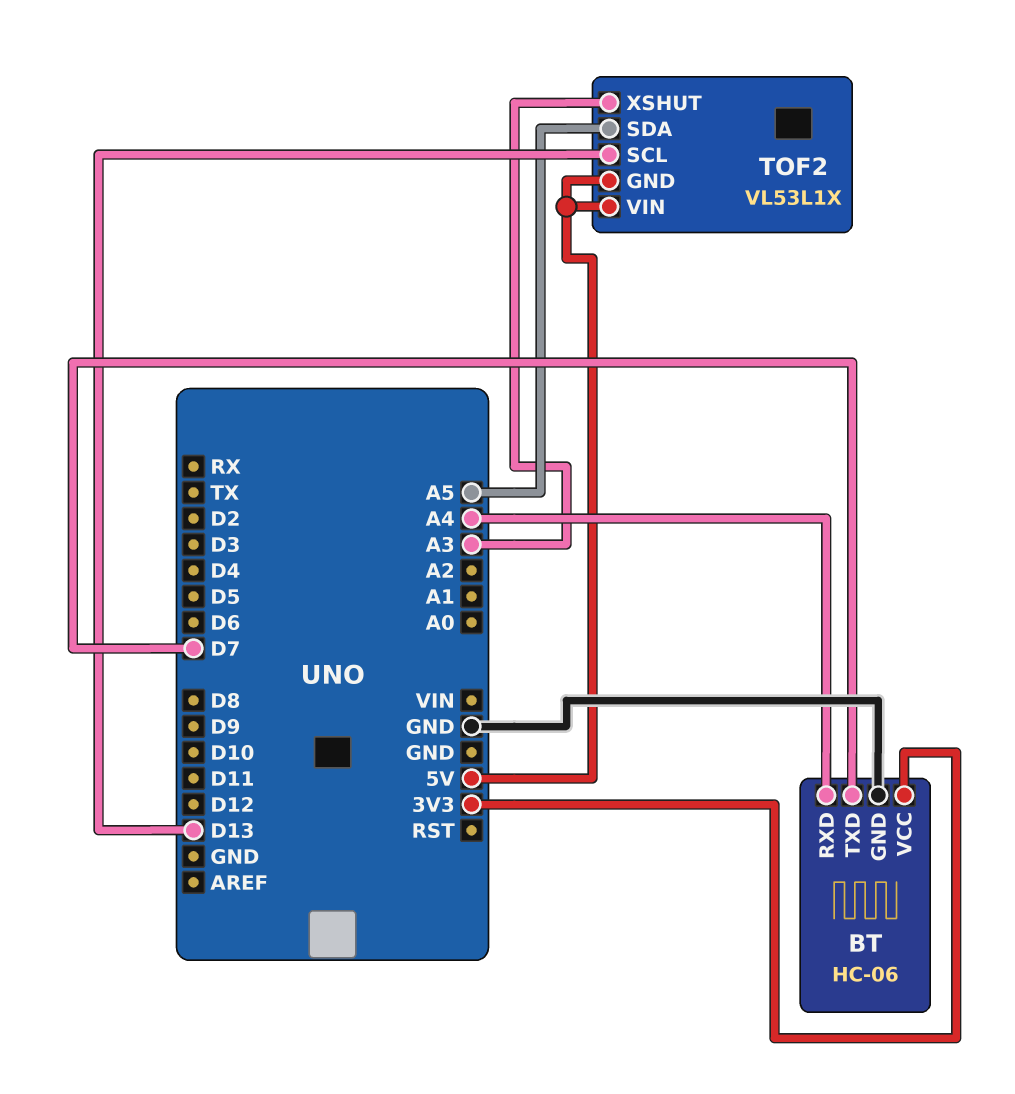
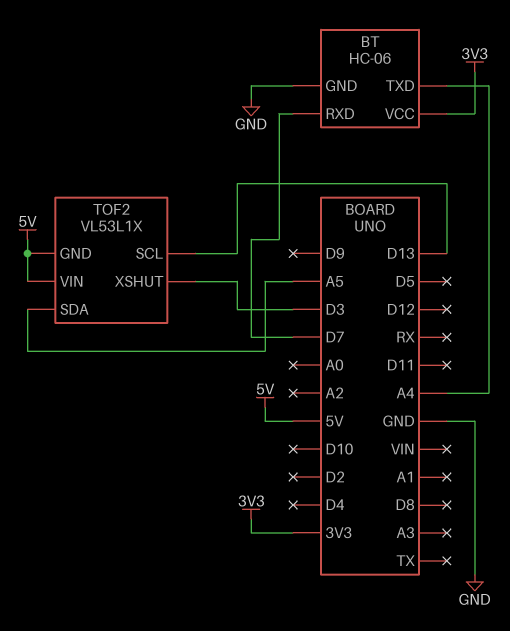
BT pin RXD: A4 -> D7
BT pin TXD: D7 -> A4
TOF2 pin XSHUT: A3 -> D3

